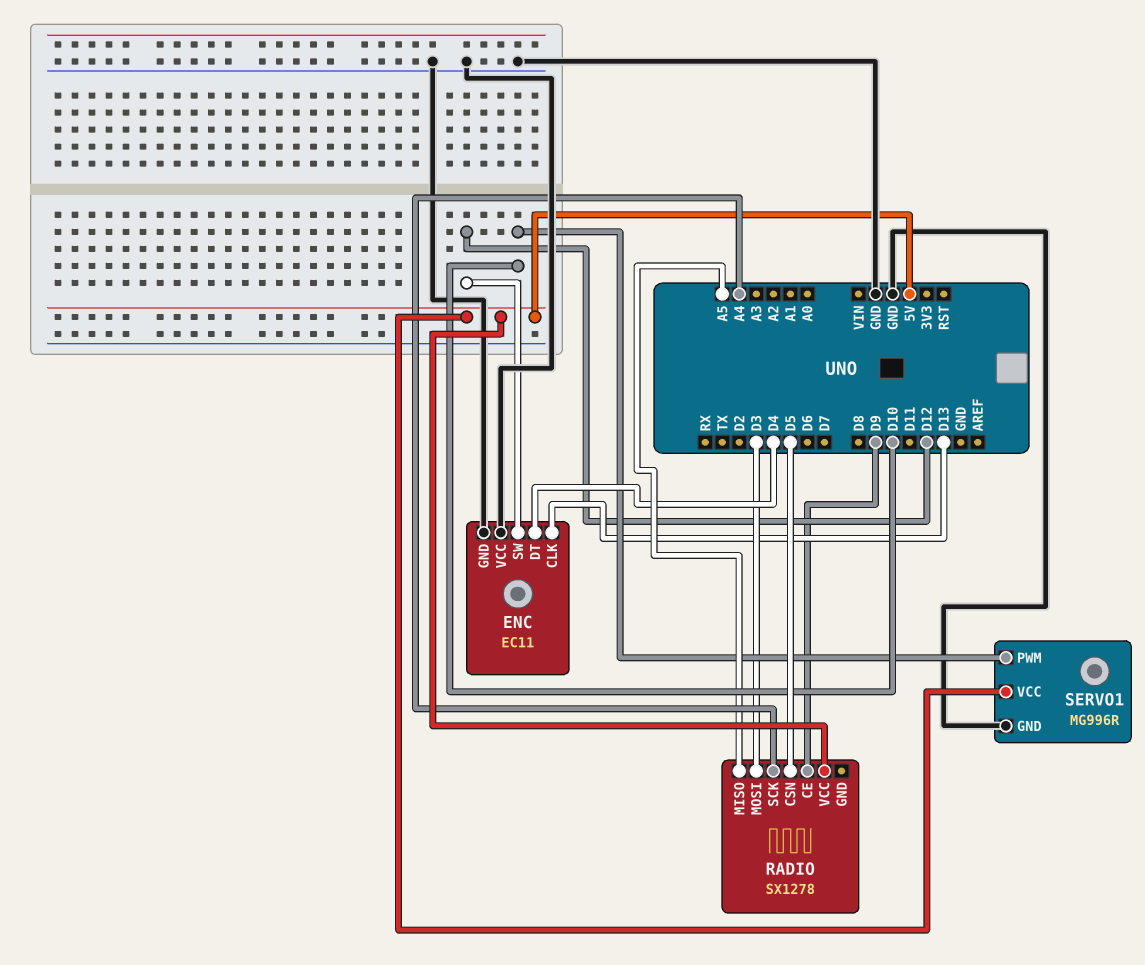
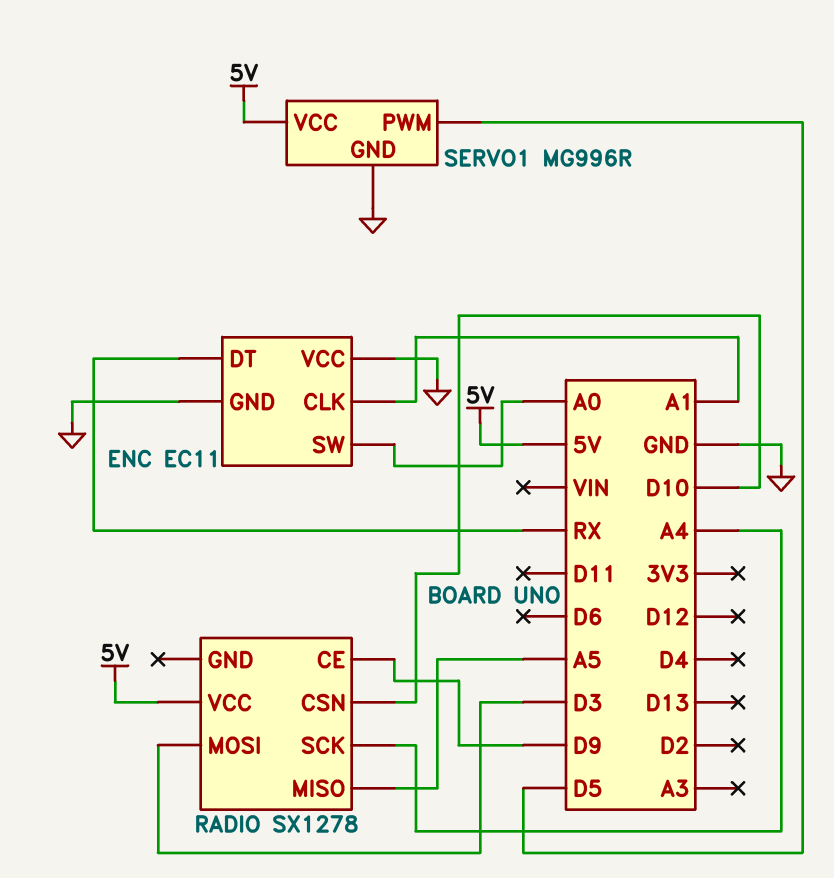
ENC pin CLK: D13 -> A1
ENC pin DT: D4 -> RX
ENC pin SW: D12 -> A0
RADIO pin CSN: D5 -> D10
SERVO1 pin PWM: D10 -> D5

